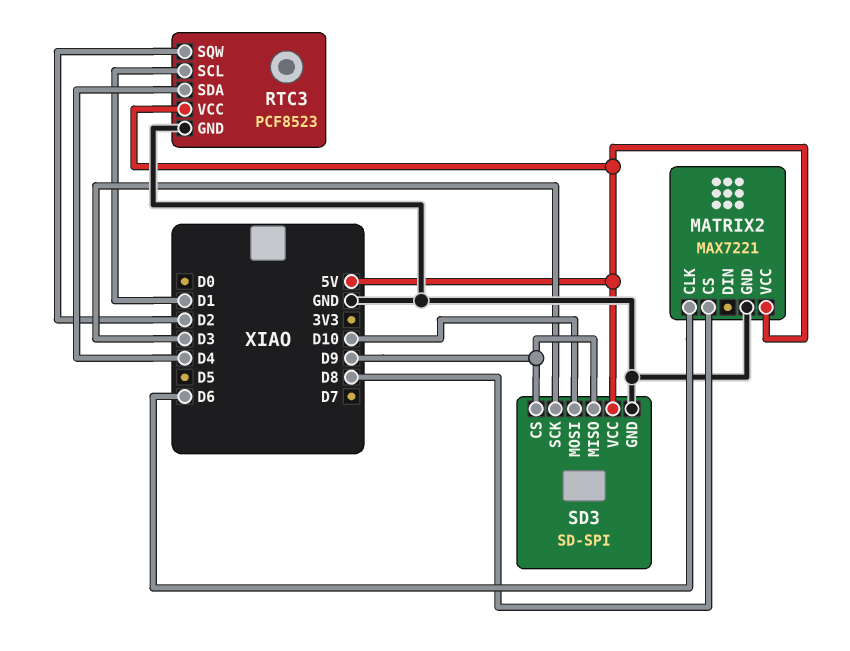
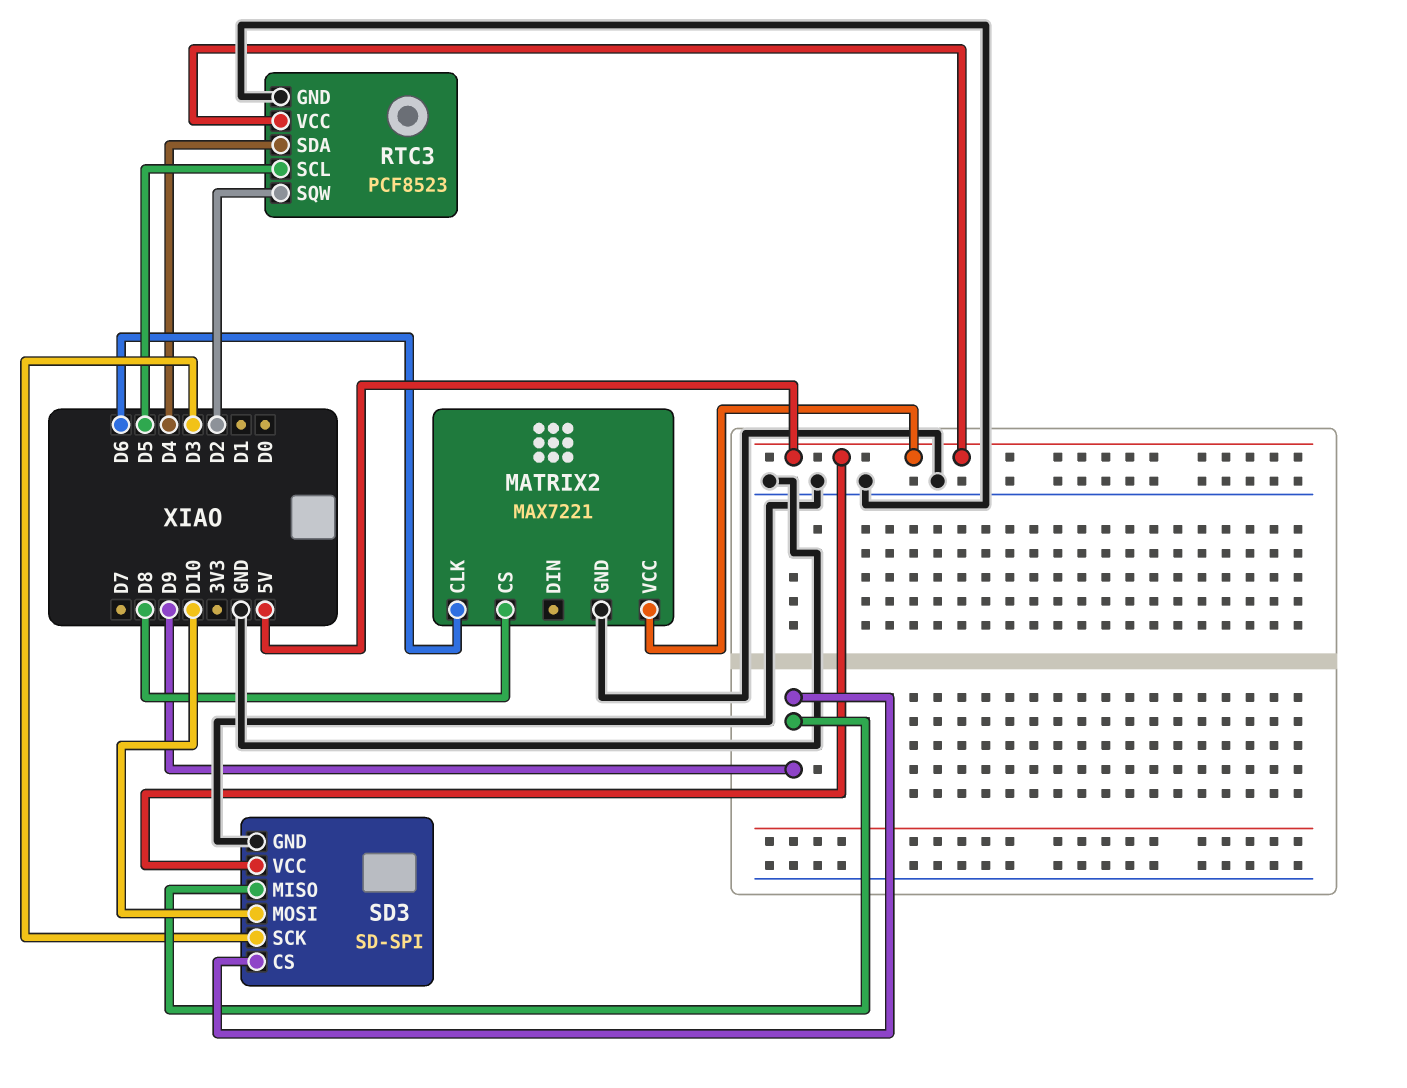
RTC3 pin SCL: D1 -> D5

